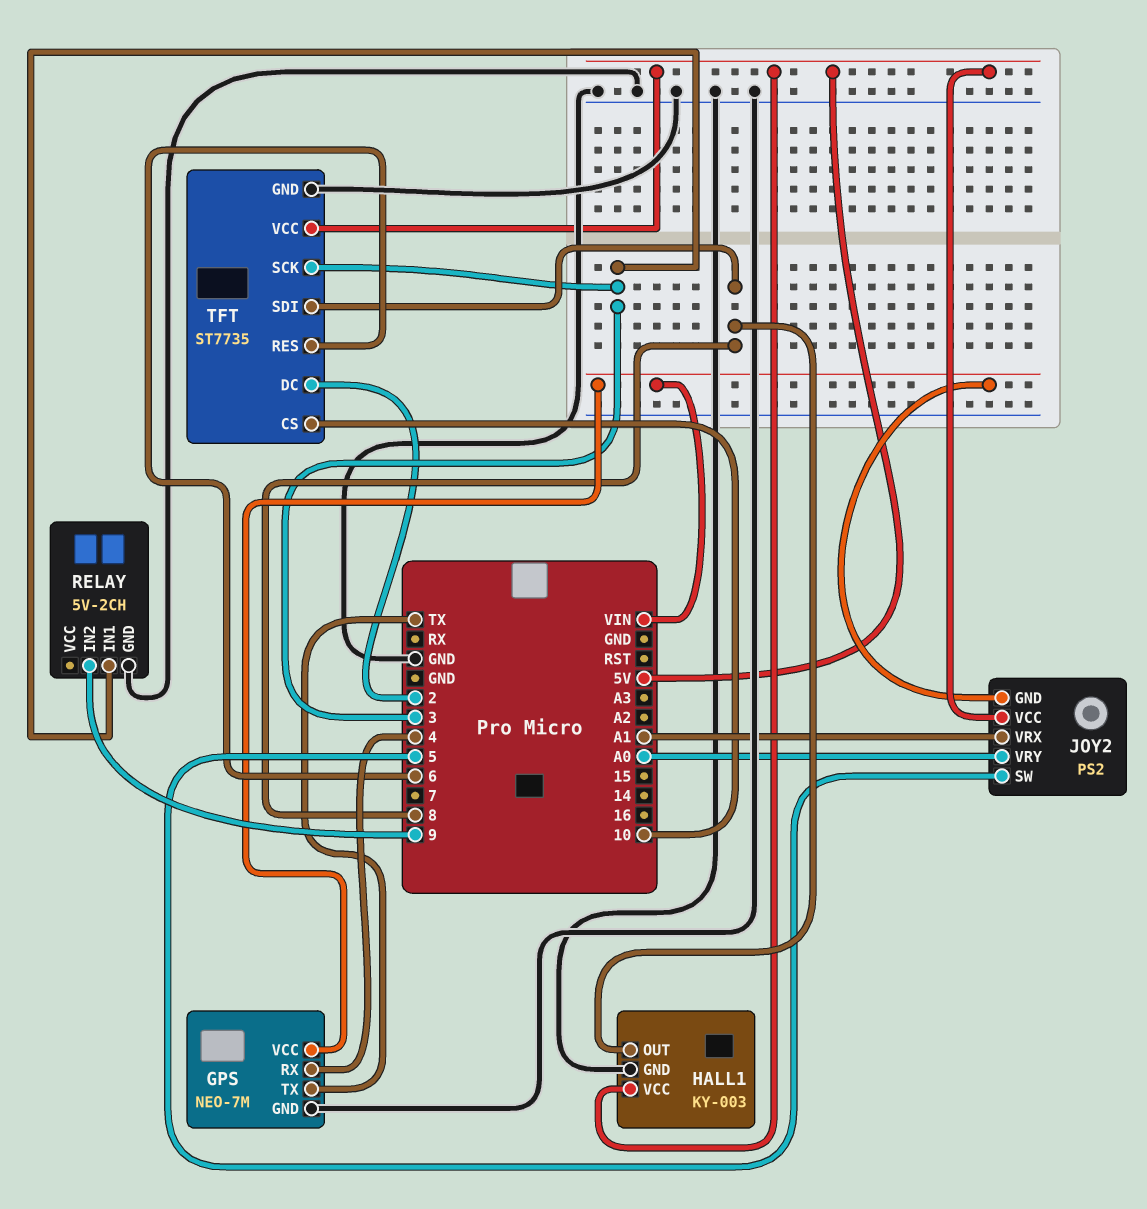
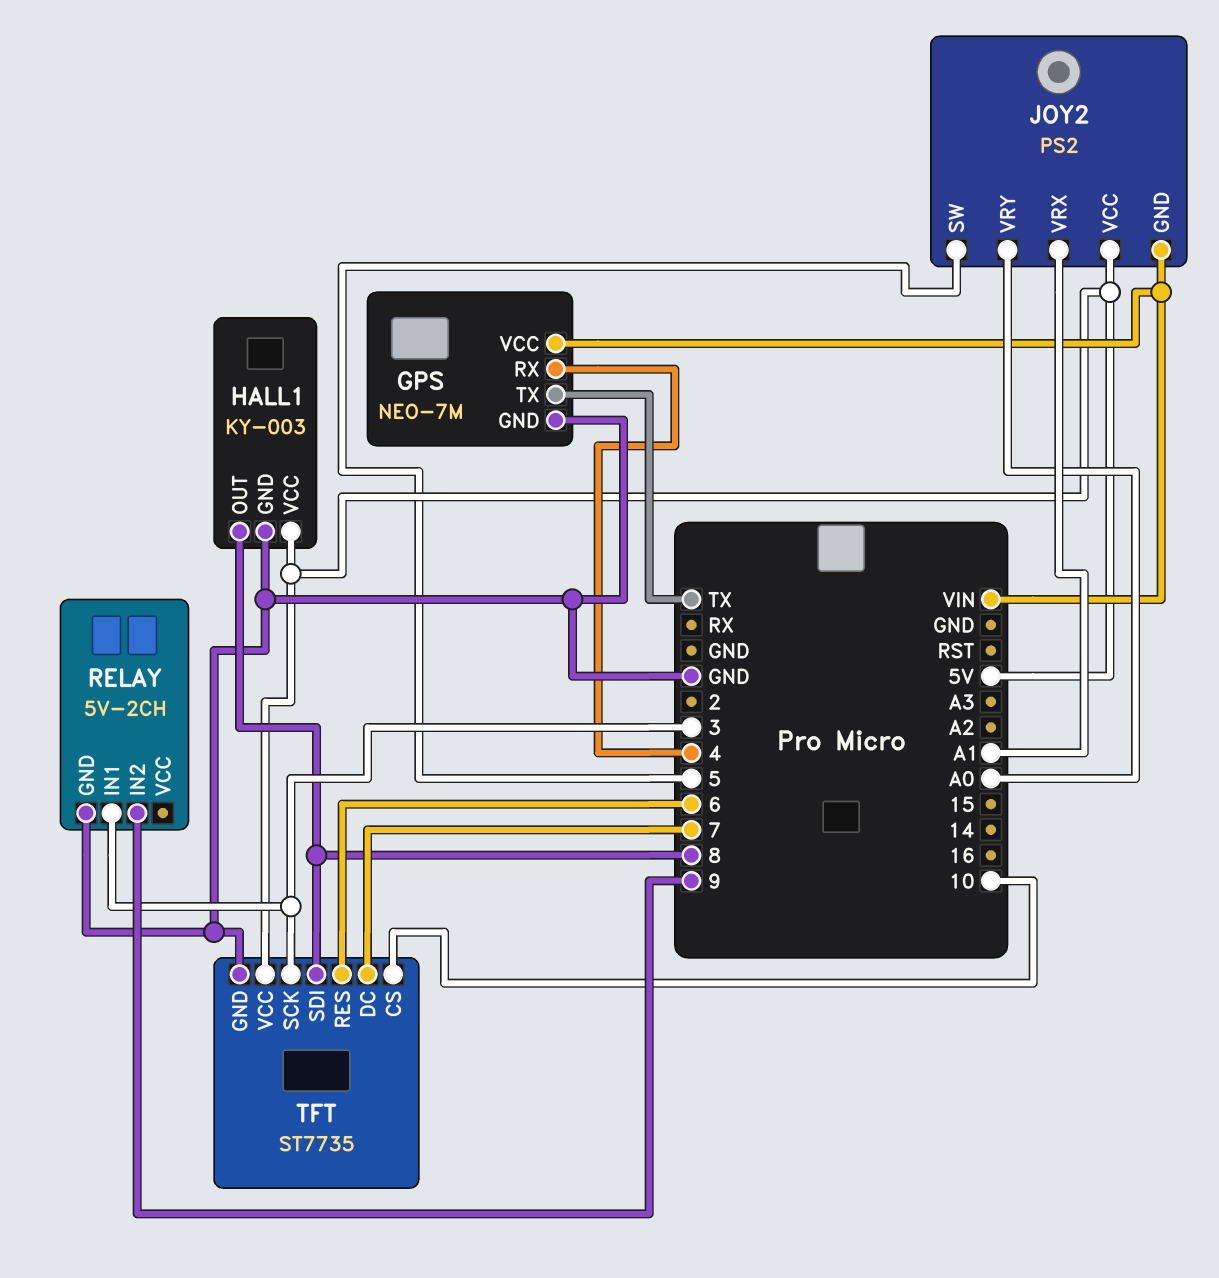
TFT pin DC: 2 -> 7

